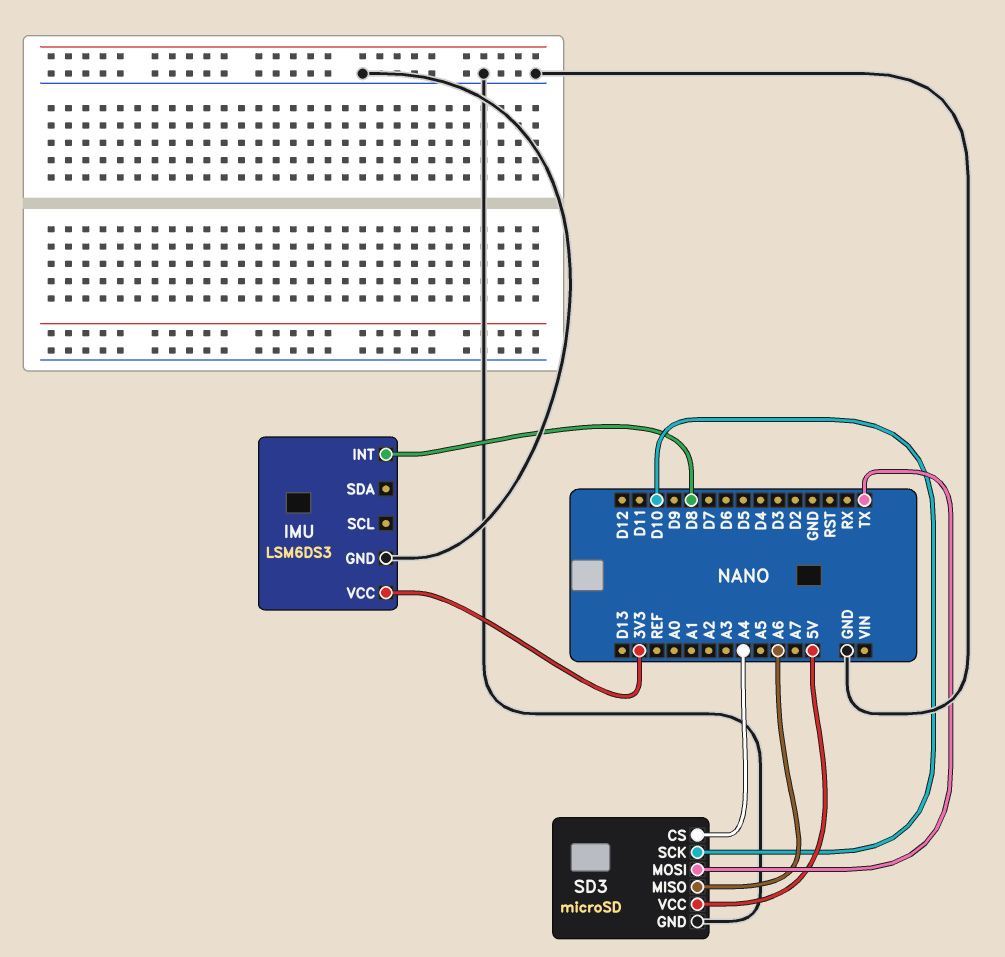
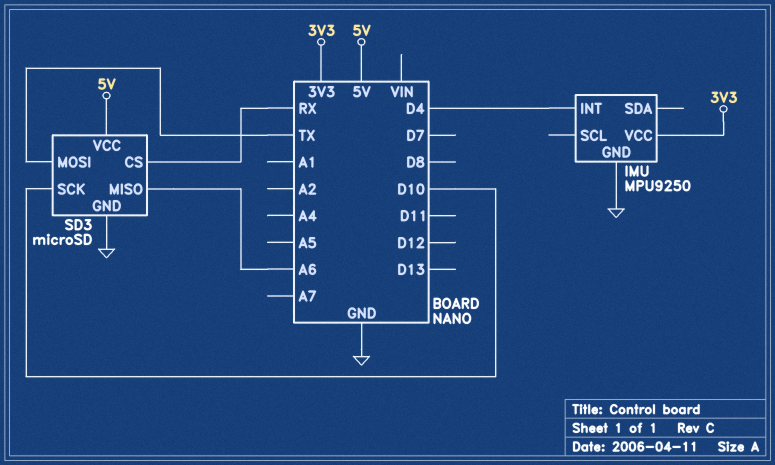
IMU: LSM6DS3 -> MPU9250
IMU pin INT: D8 -> D4
SD3 pin CS: A4 -> RX

